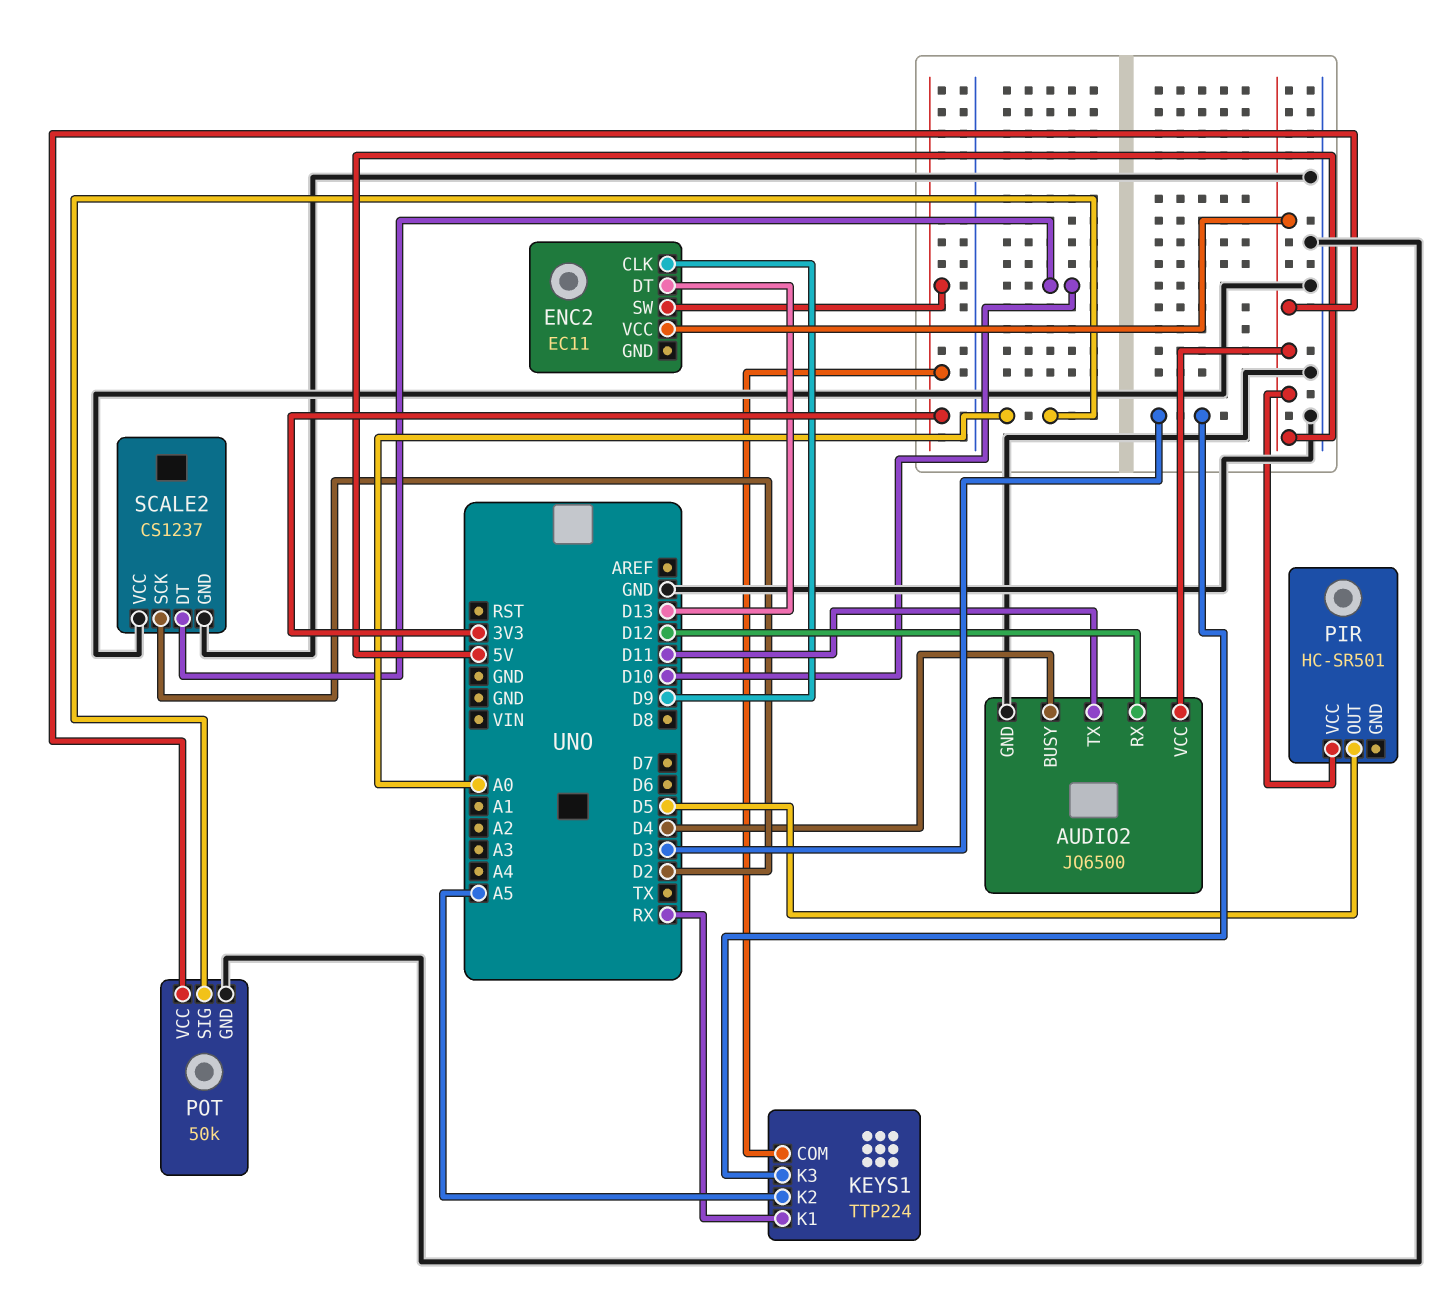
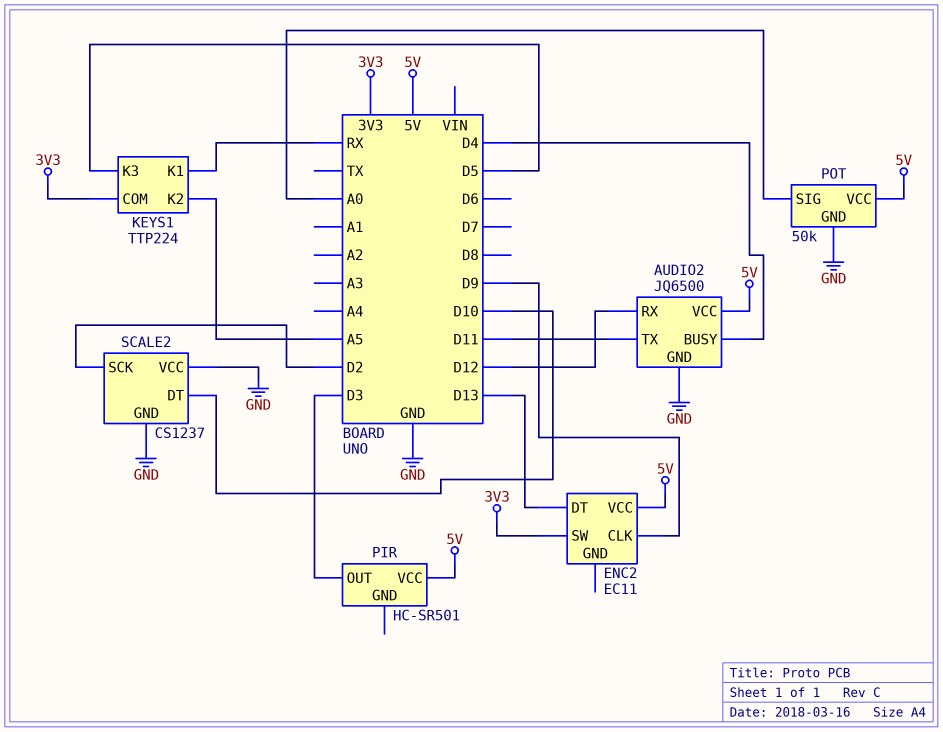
KEYS1 pin K3: D3 -> D5
PIR pin OUT: D5 -> D3

